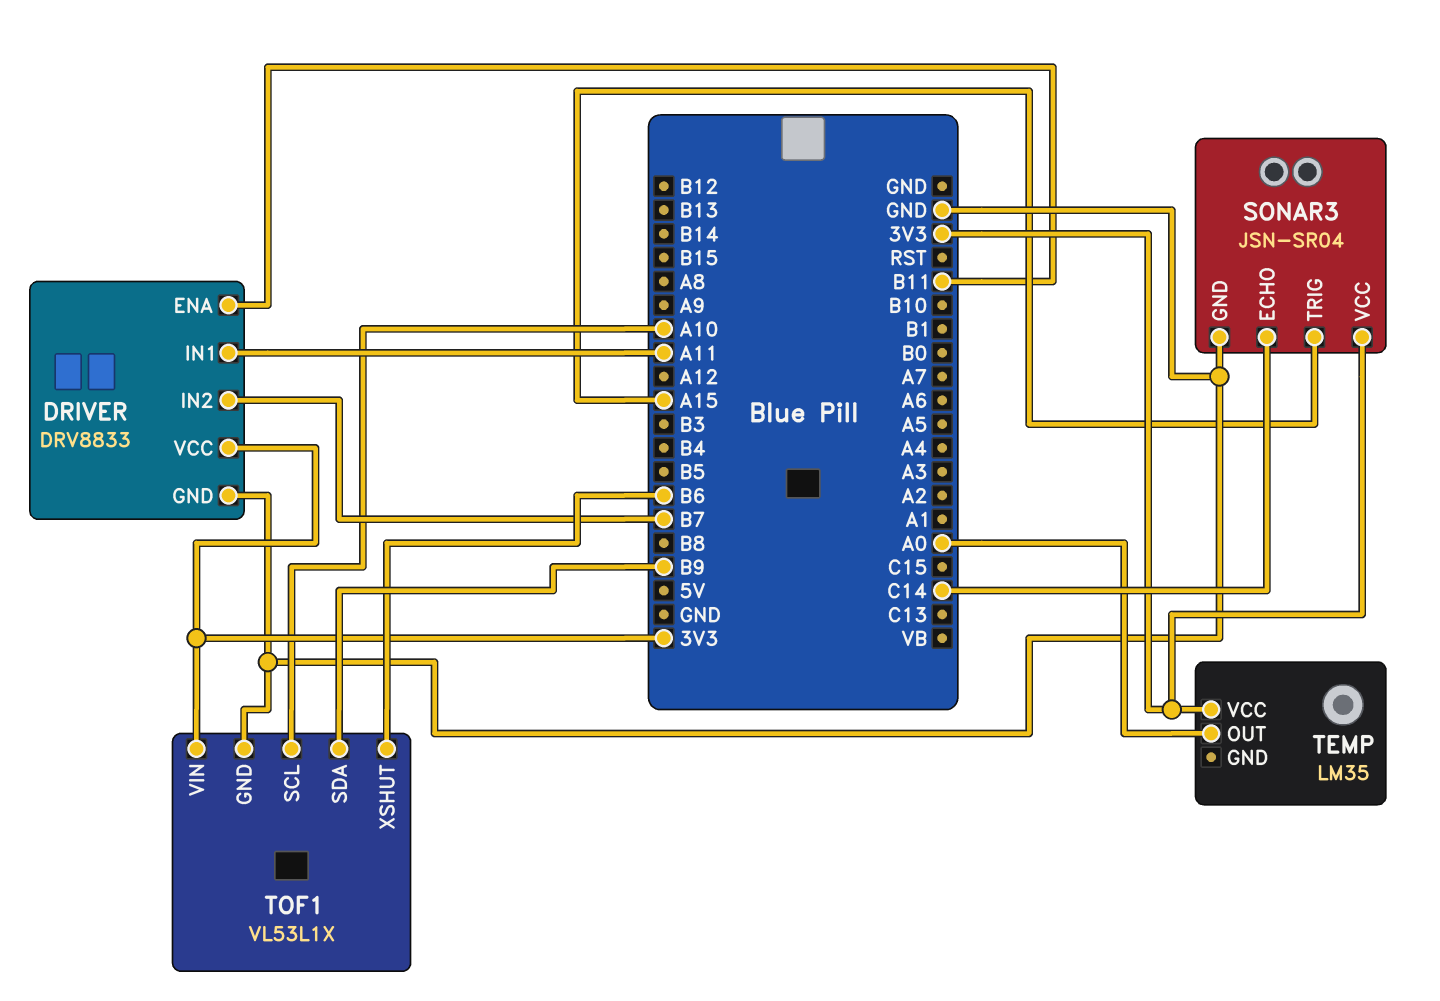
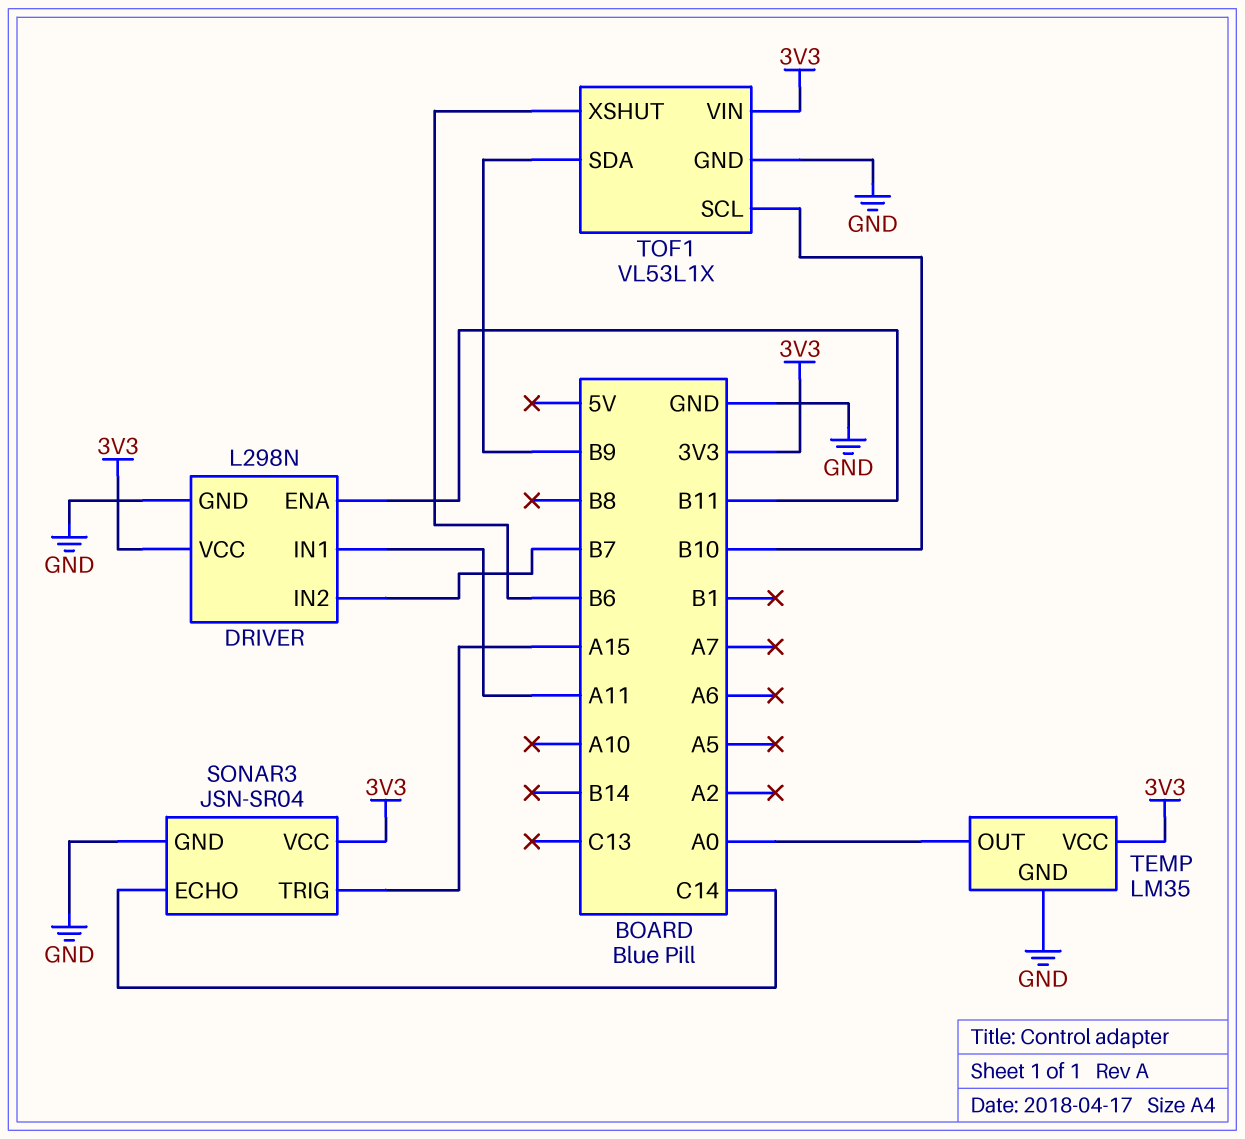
DRIVER: DRV8833 -> L298N
TEMP pin GND: none -> GND
TOF1 pin SCL: A10 -> B10

